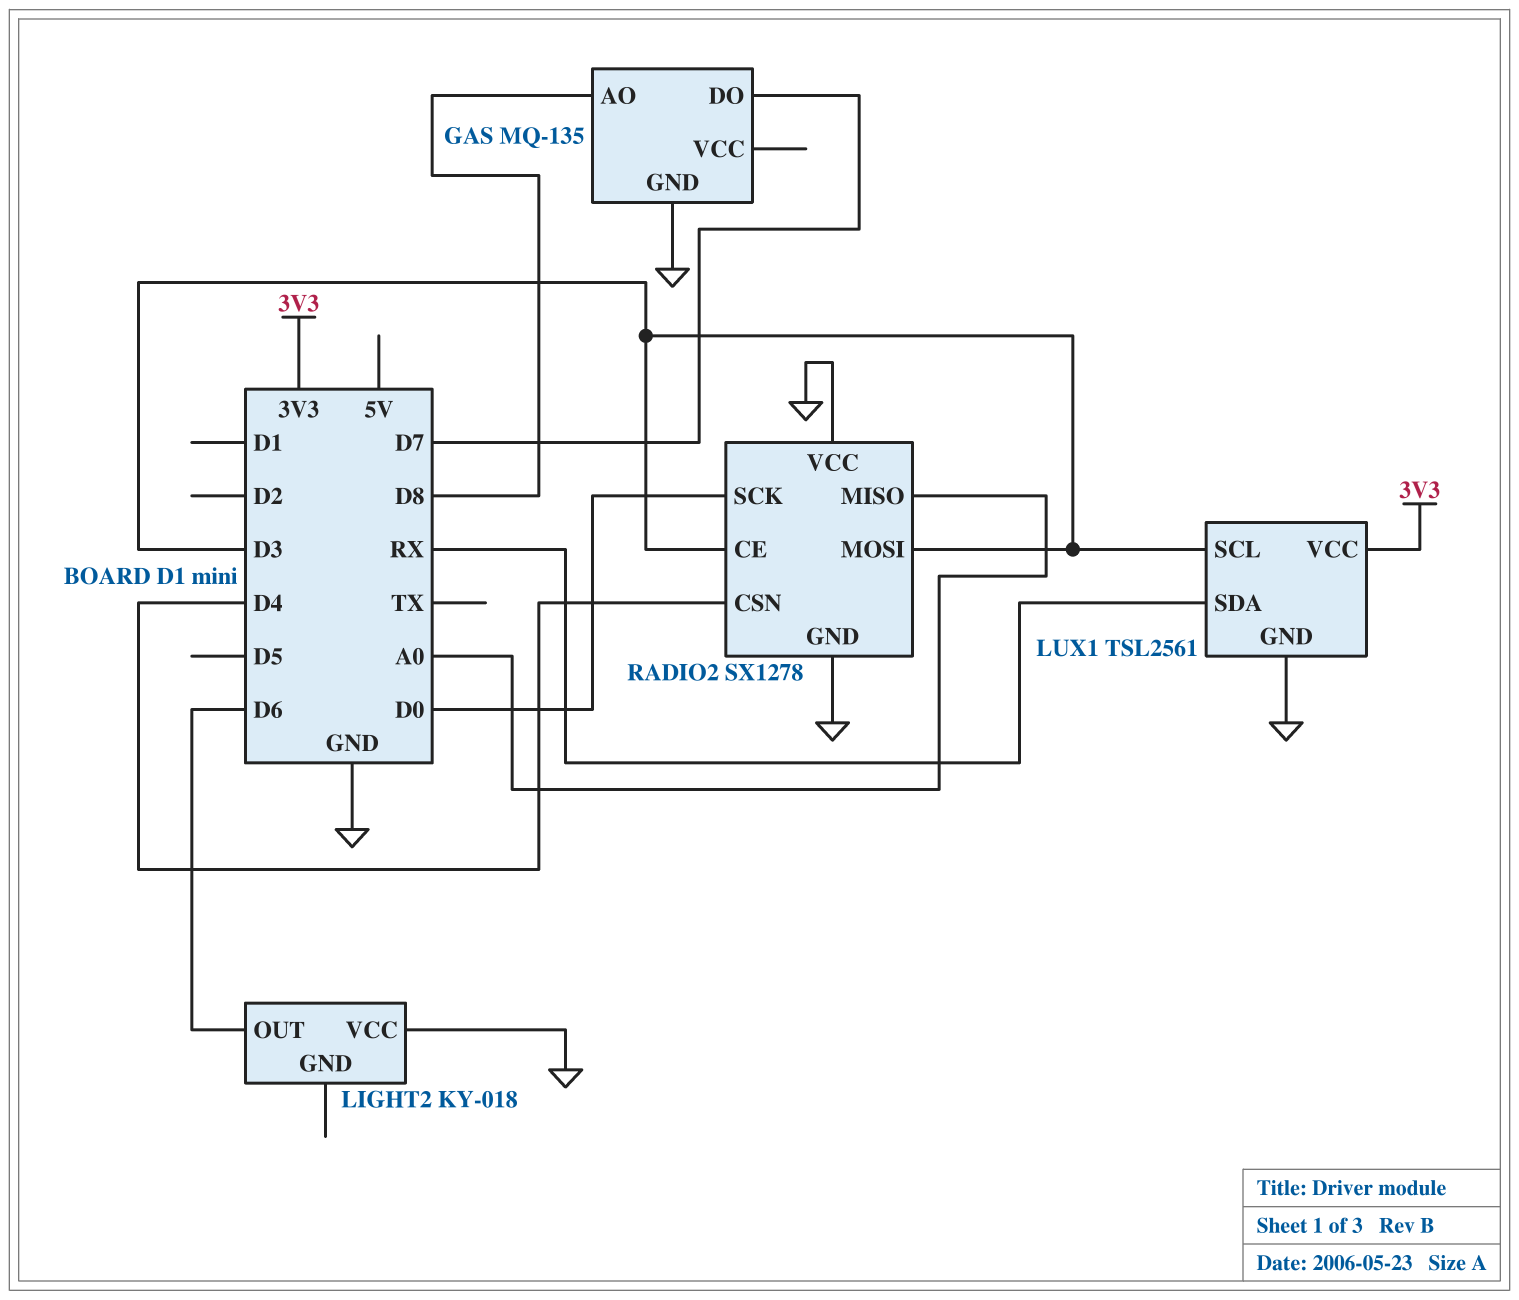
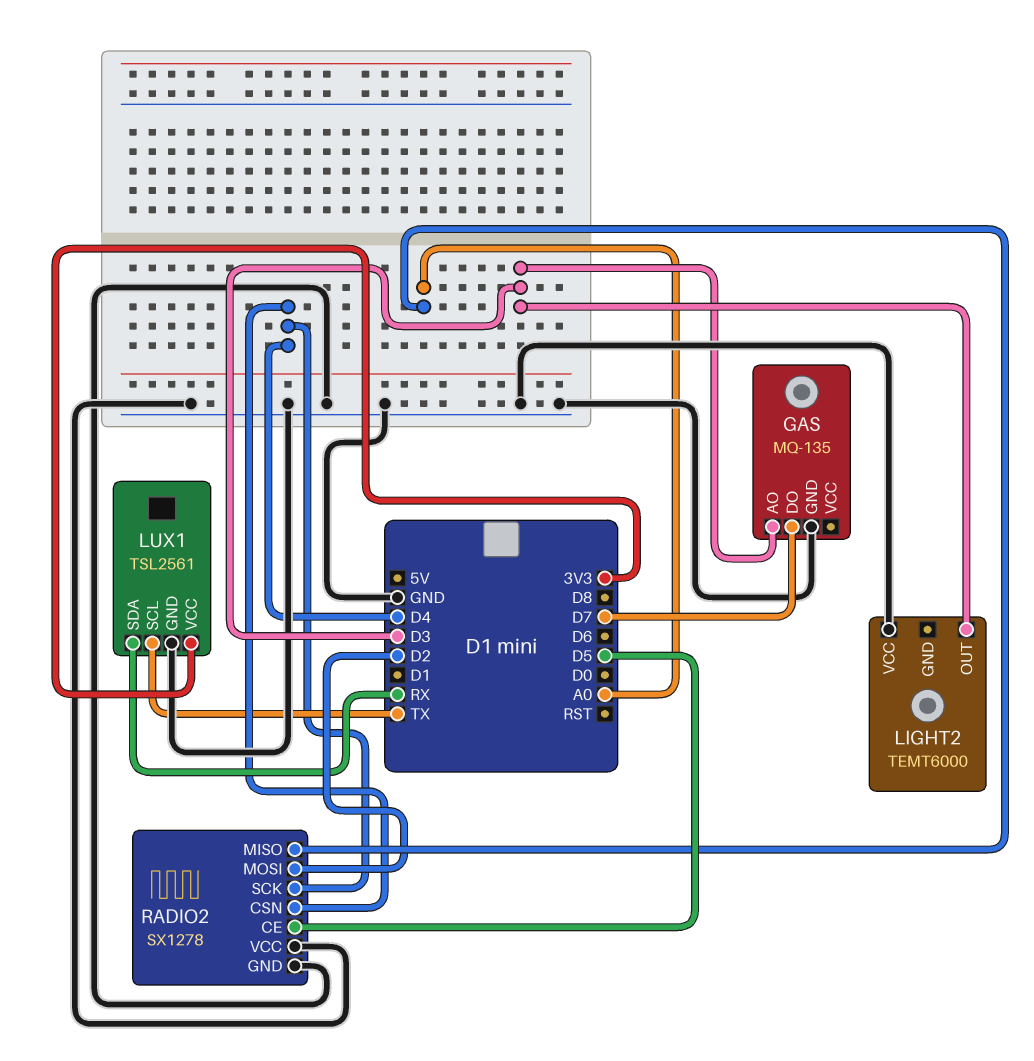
GAS pin AO: D8 -> D3
LIGHT2: KY-018 -> TEMT6000
LIGHT2 pin OUT: D6 -> D3
LUX1 pin SCL: D3 -> TX
RADIO2 pin CE: D3 -> D5
RADIO2 pin MOSI: D3 -> D2
RADIO2 pin SCK: D0 -> D4

